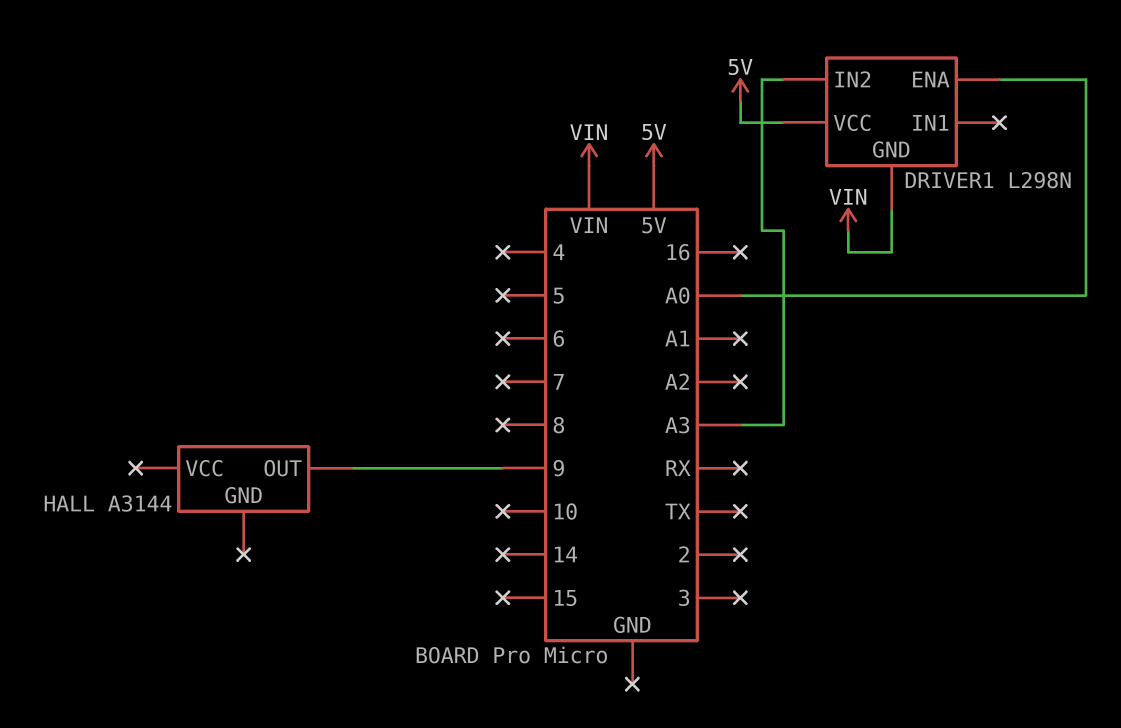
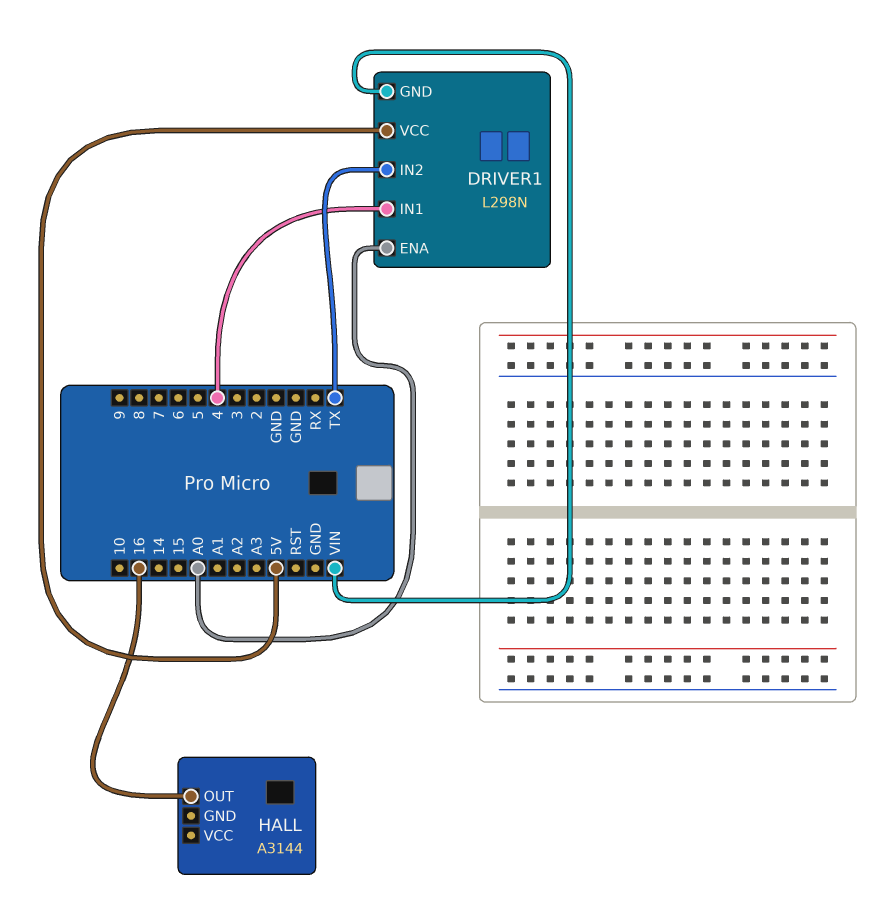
DRIVER1 pin IN1: none -> 4
DRIVER1 pin IN2: A3 -> TX
HALL pin OUT: 9 -> 16

